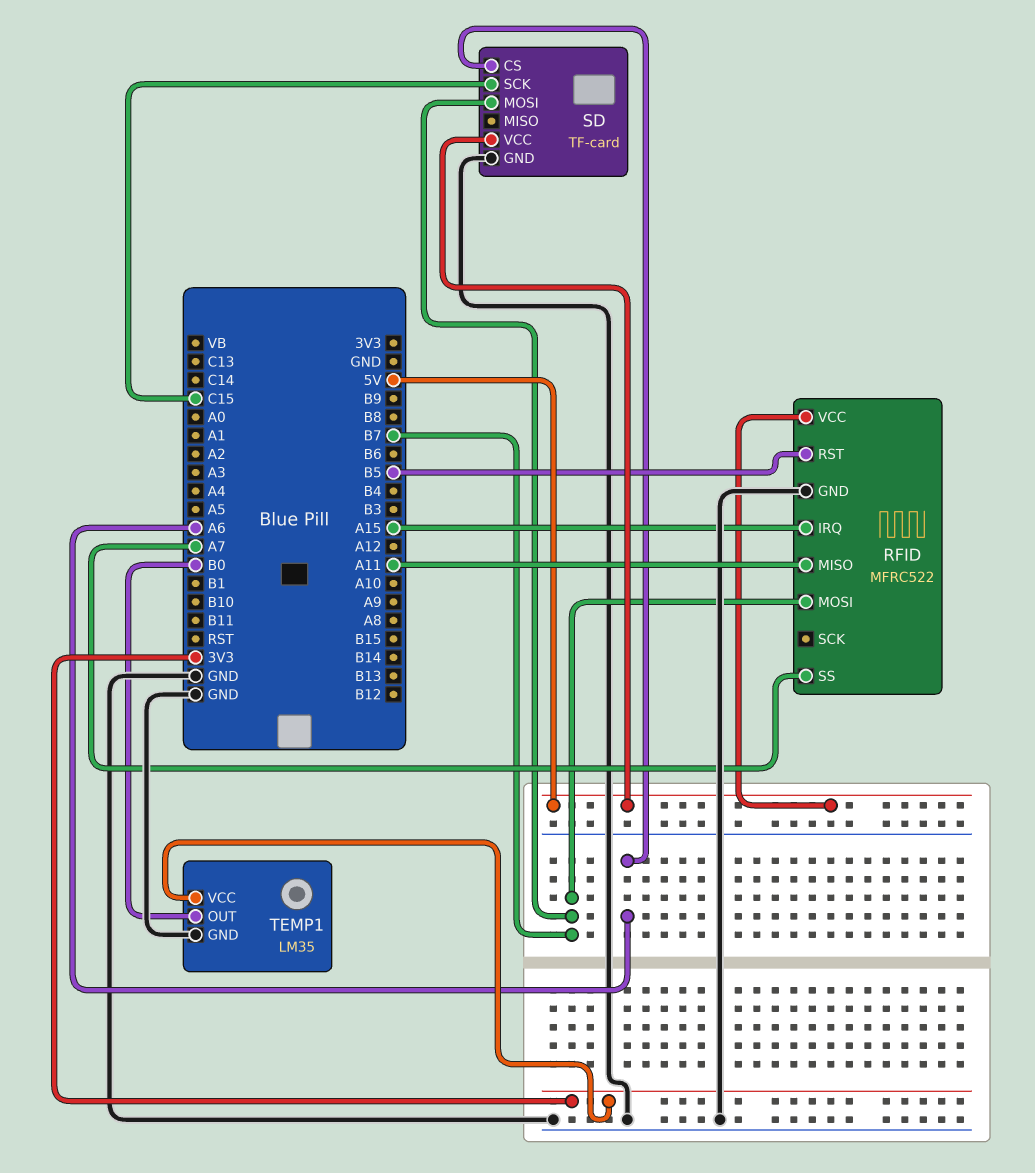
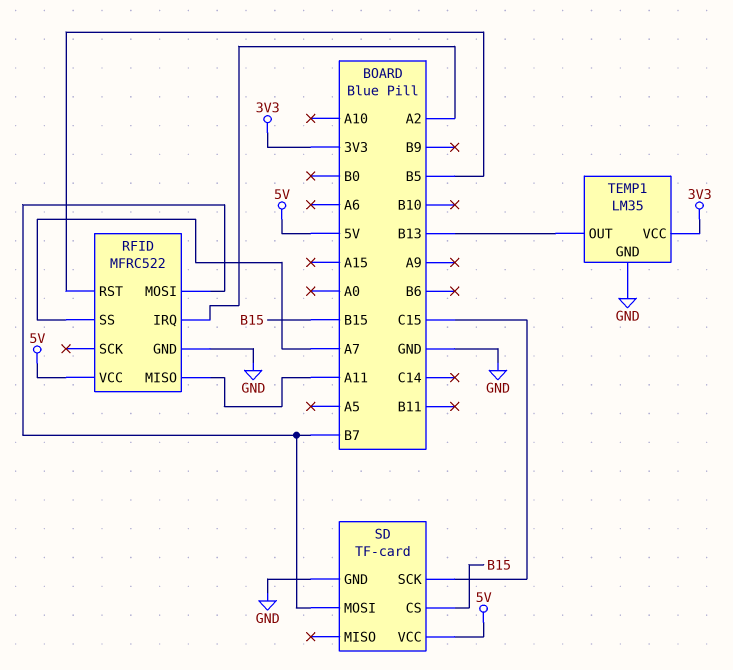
RFID pin IRQ: A15 -> A2
SD pin CS: A6 -> B15
TEMP1 pin OUT: B0 -> B13

